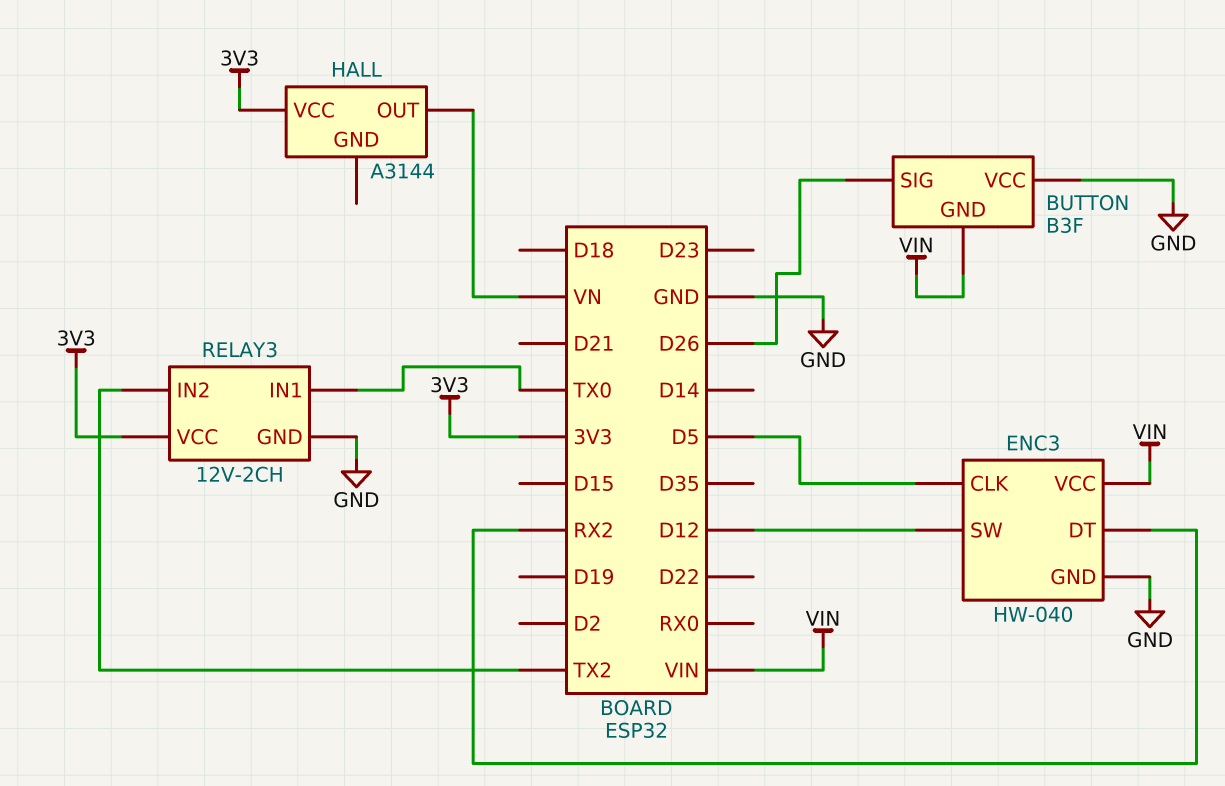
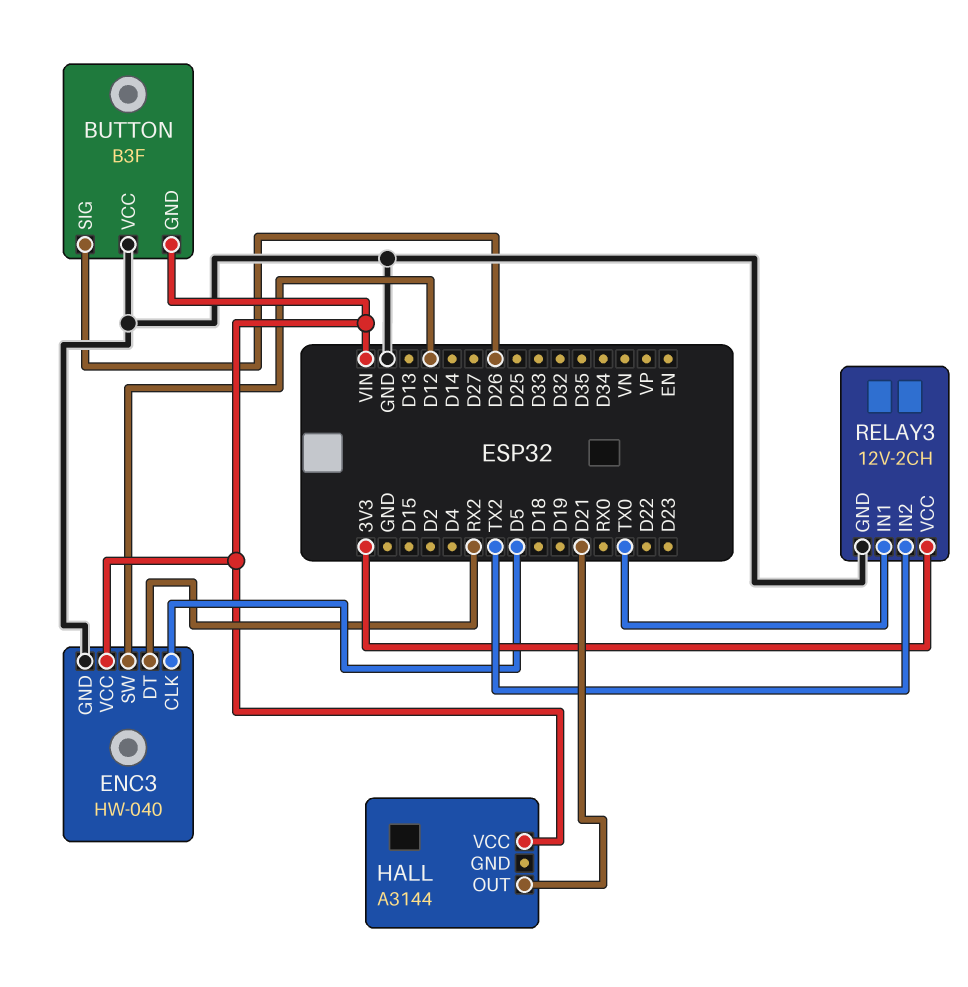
HALL pin OUT: VN -> D21
HALL pin VCC: 3V3 -> VIN

